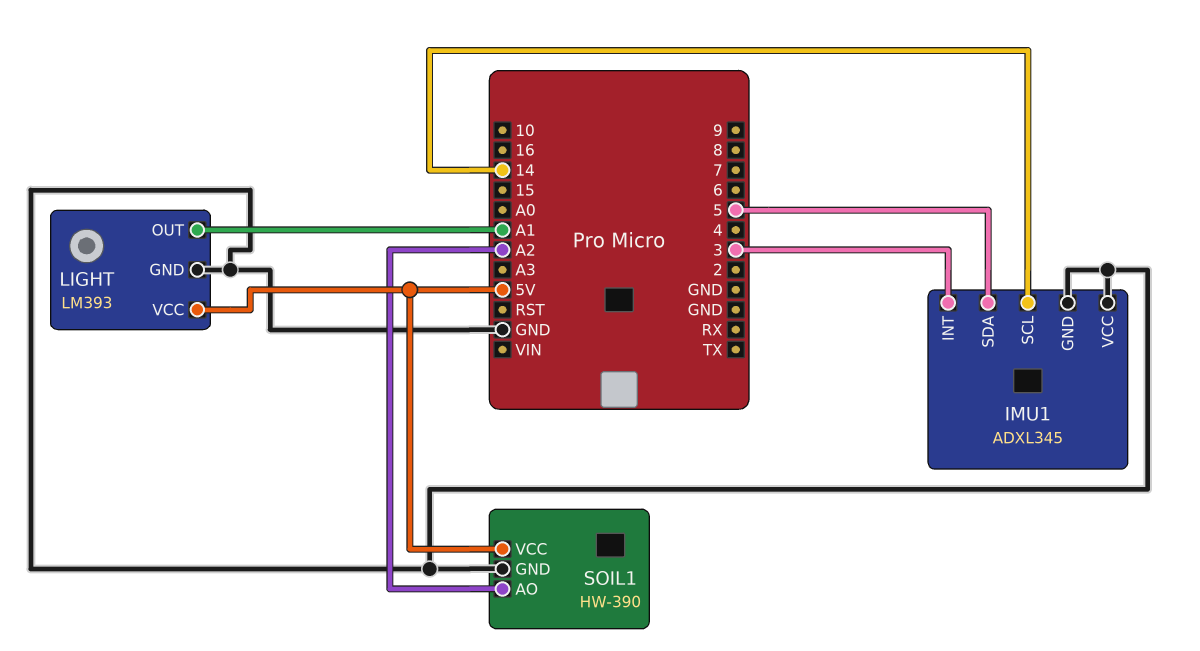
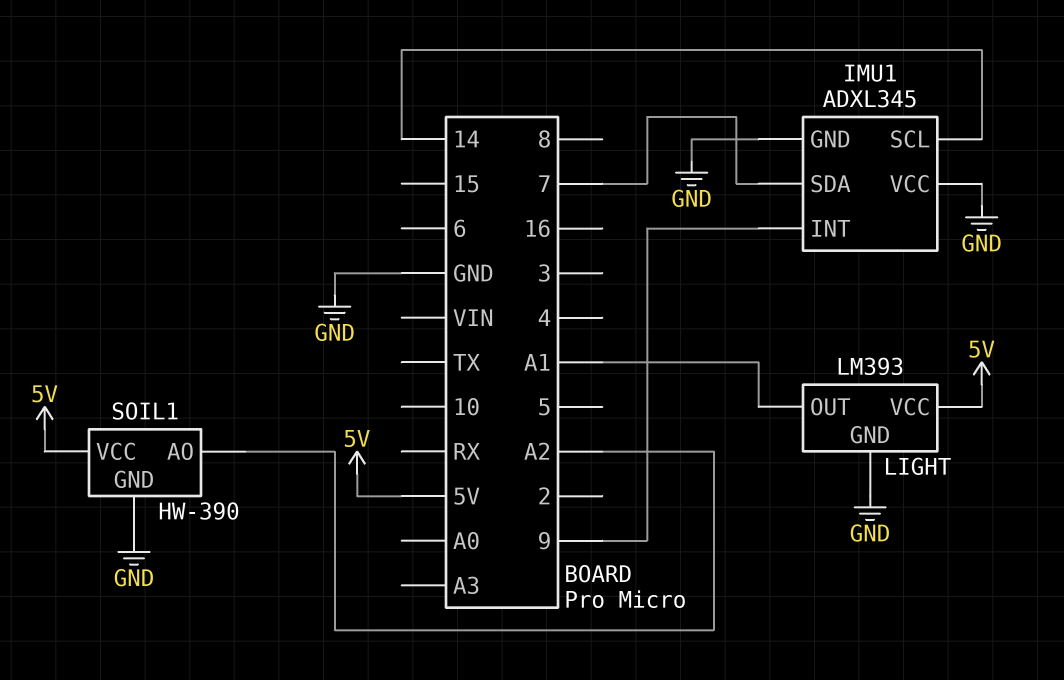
IMU1 pin INT: 3 -> 9
IMU1 pin SDA: 5 -> 7

